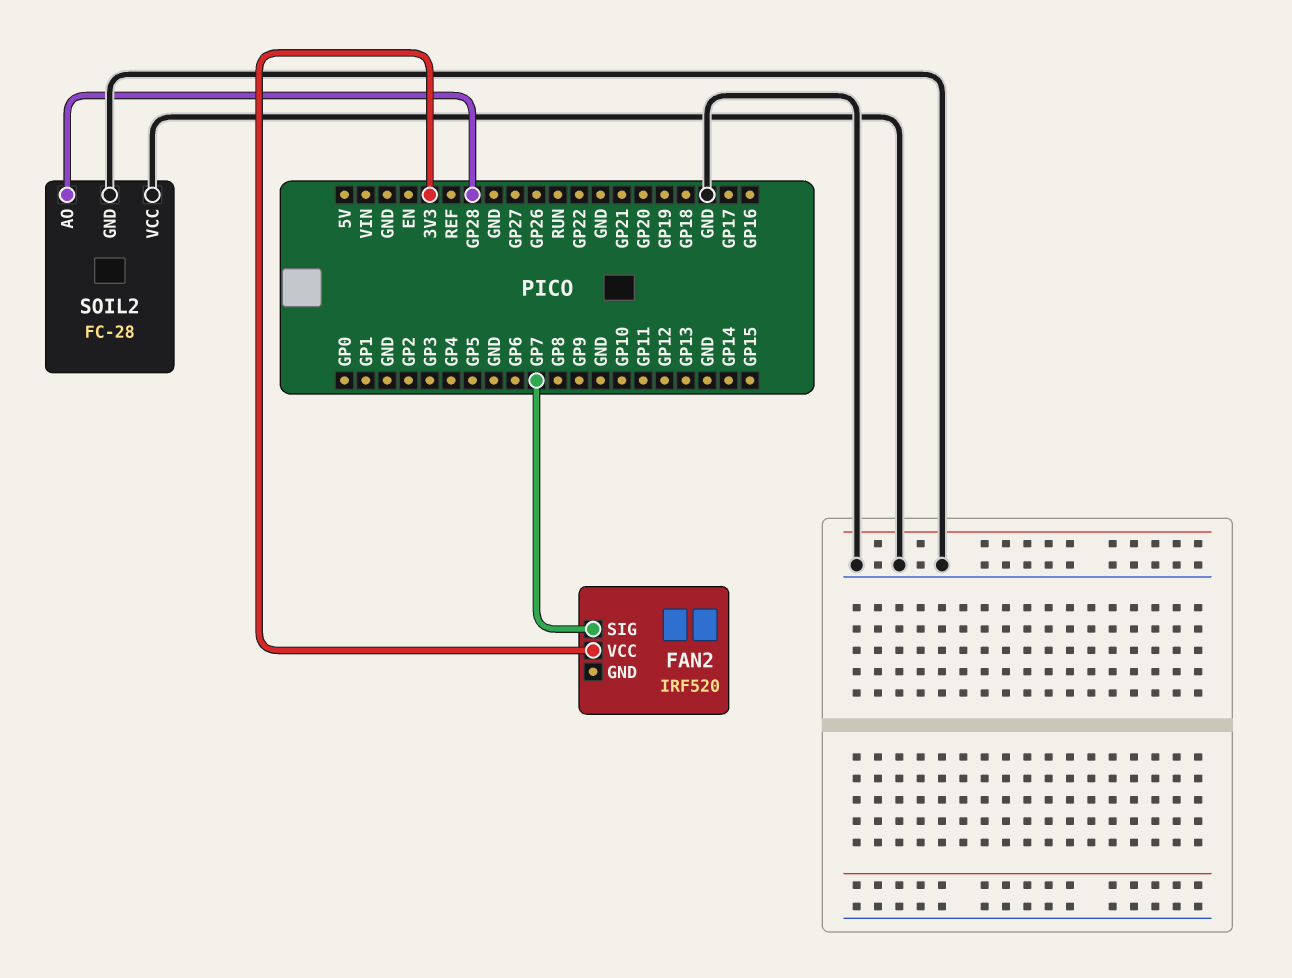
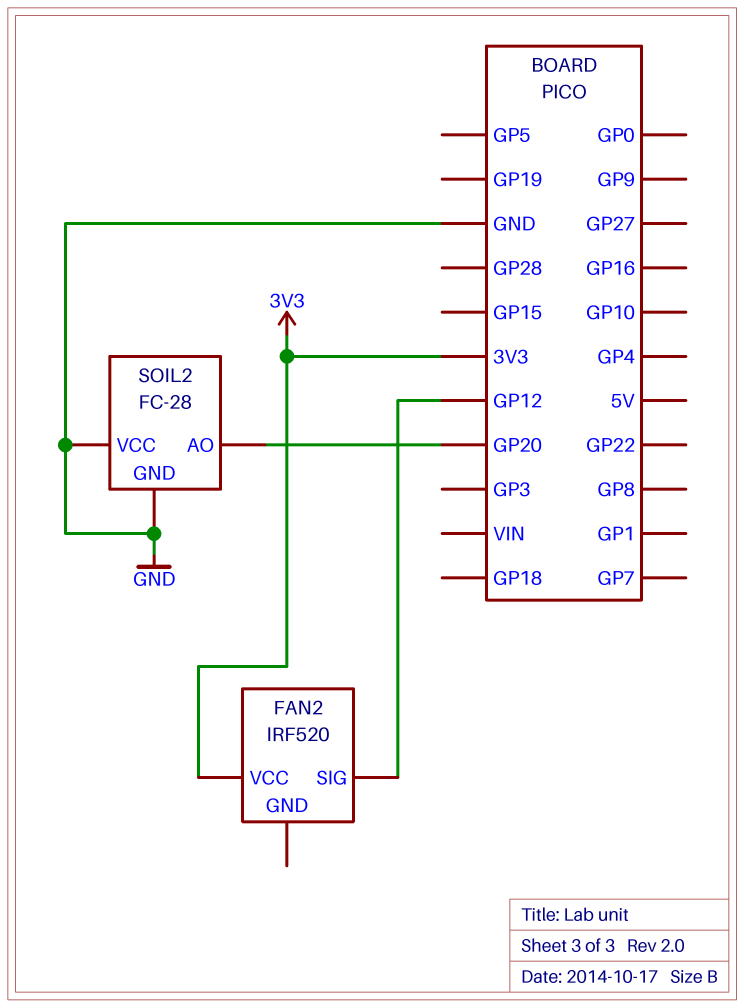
FAN2 pin SIG: GP7 -> GP12
SOIL2 pin AO: GP28 -> GP20

